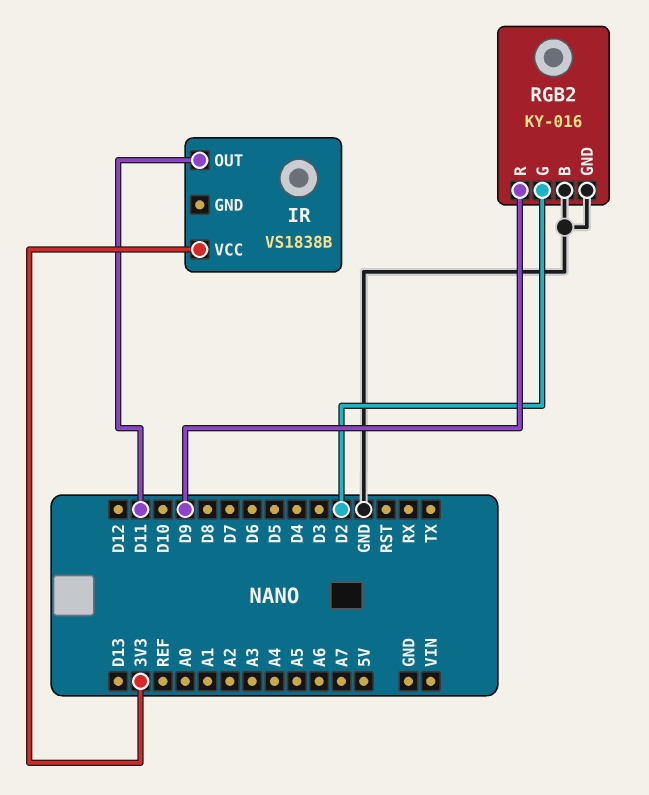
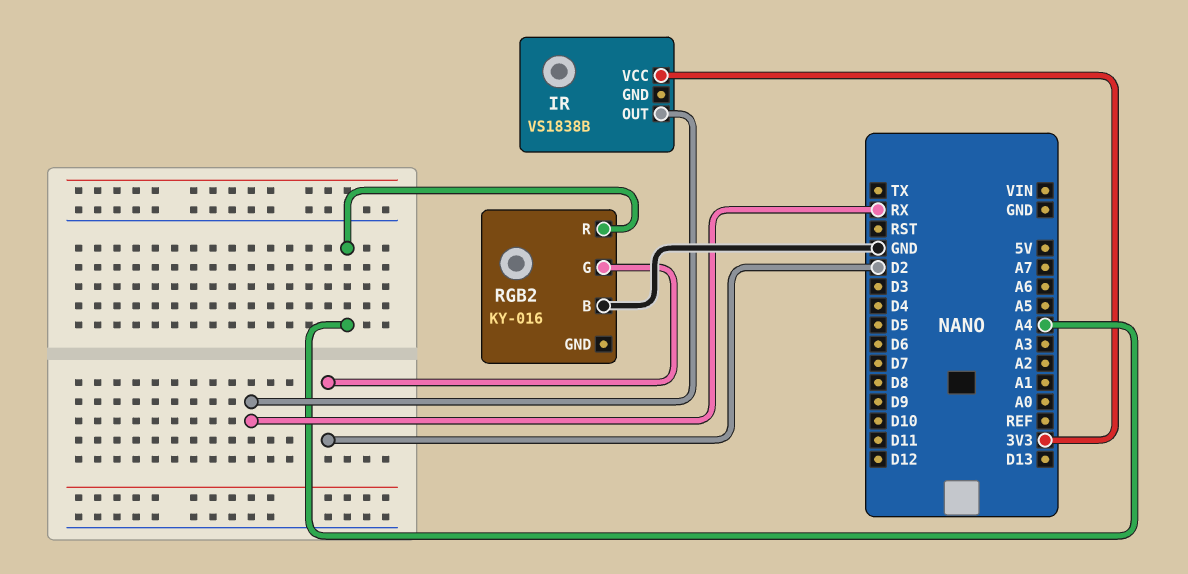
IR pin OUT: D11 -> RX
RGB2 pin GND: GND -> none
RGB2 pin R: D9 -> A4

